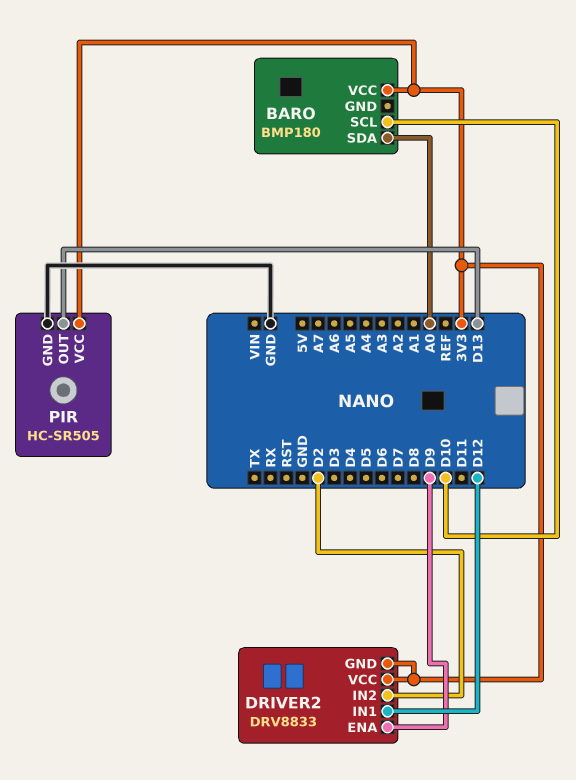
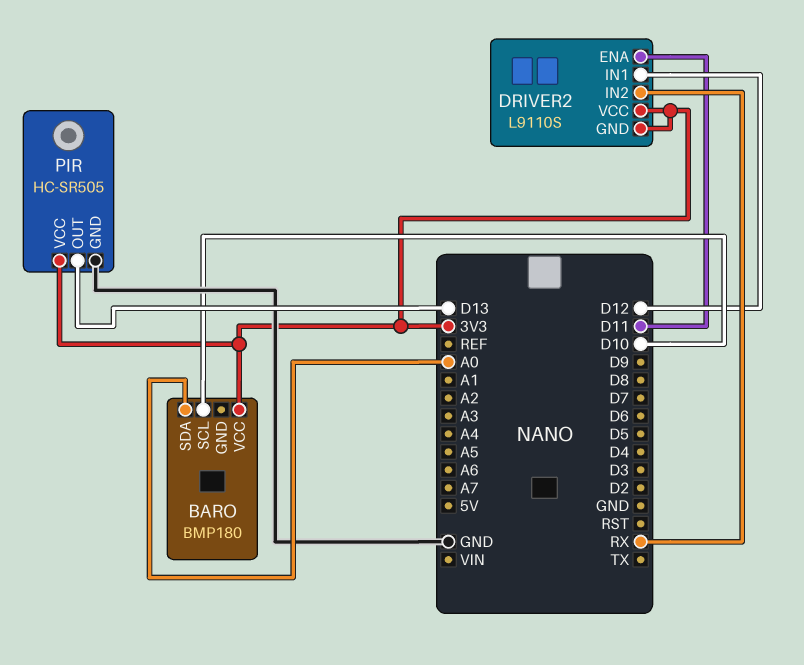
DRIVER2: DRV8833 -> L9110S
DRIVER2 pin ENA: D9 -> D11
DRIVER2 pin IN2: D2 -> RX

